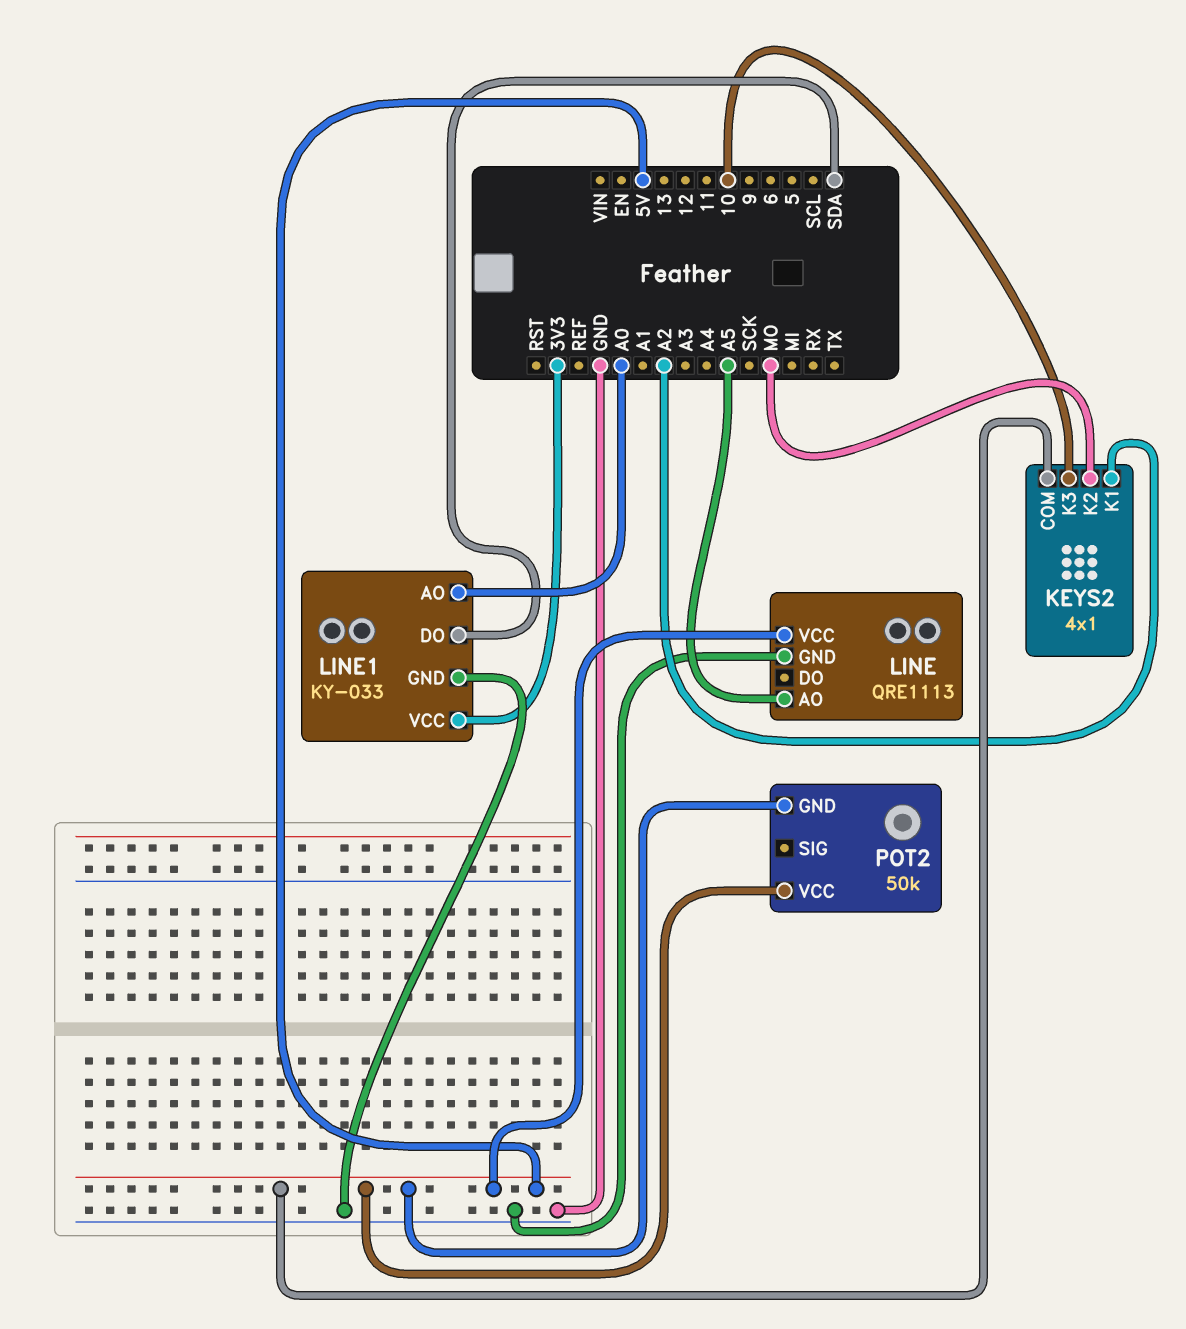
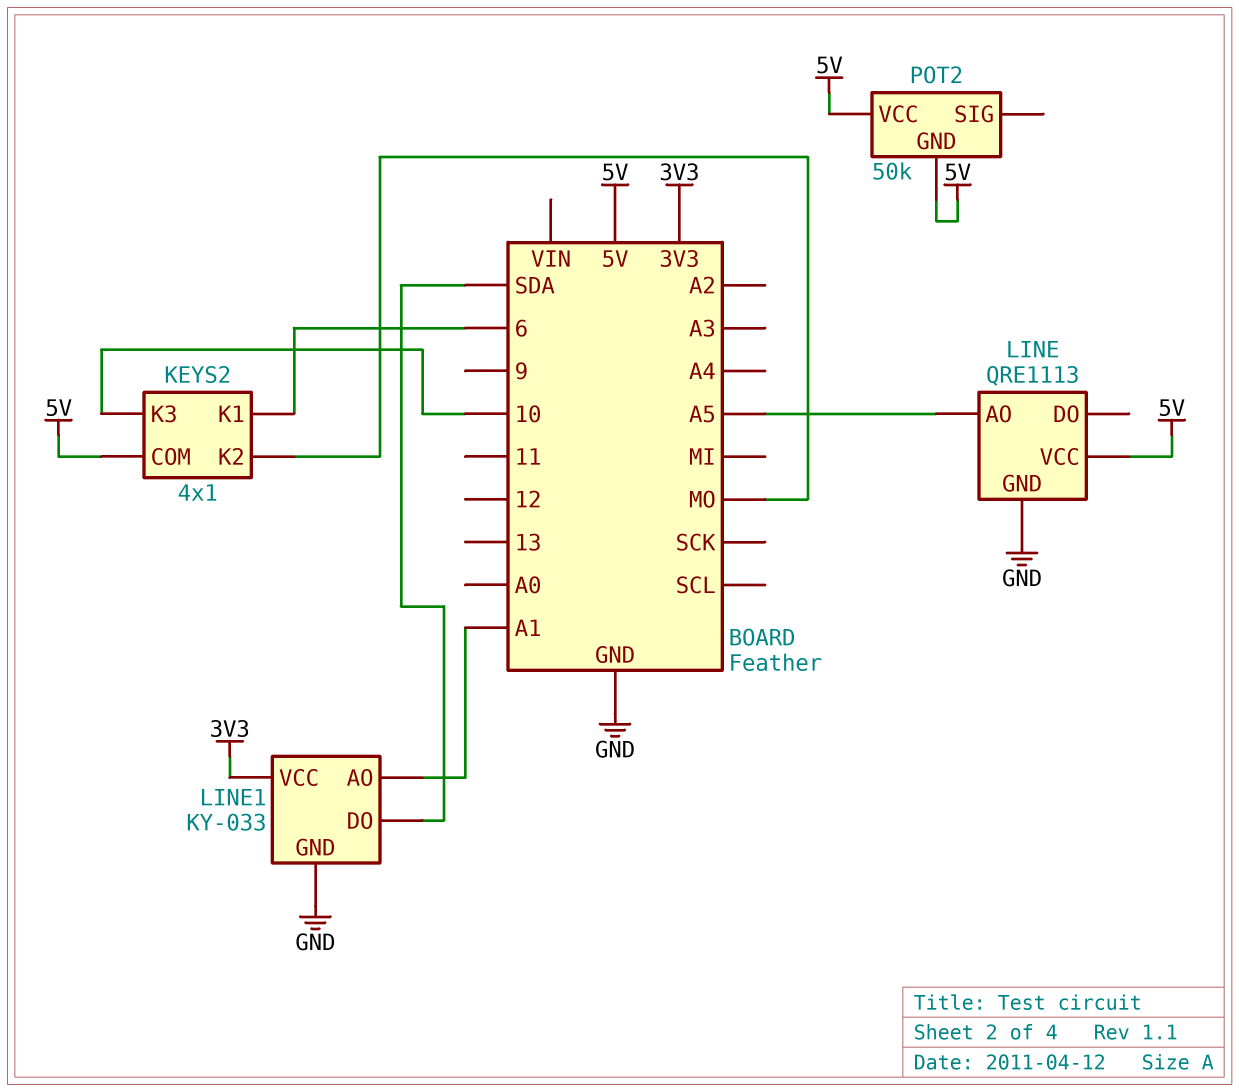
KEYS2 pin K1: A2 -> 6
LINE1 pin AO: A0 -> A1

